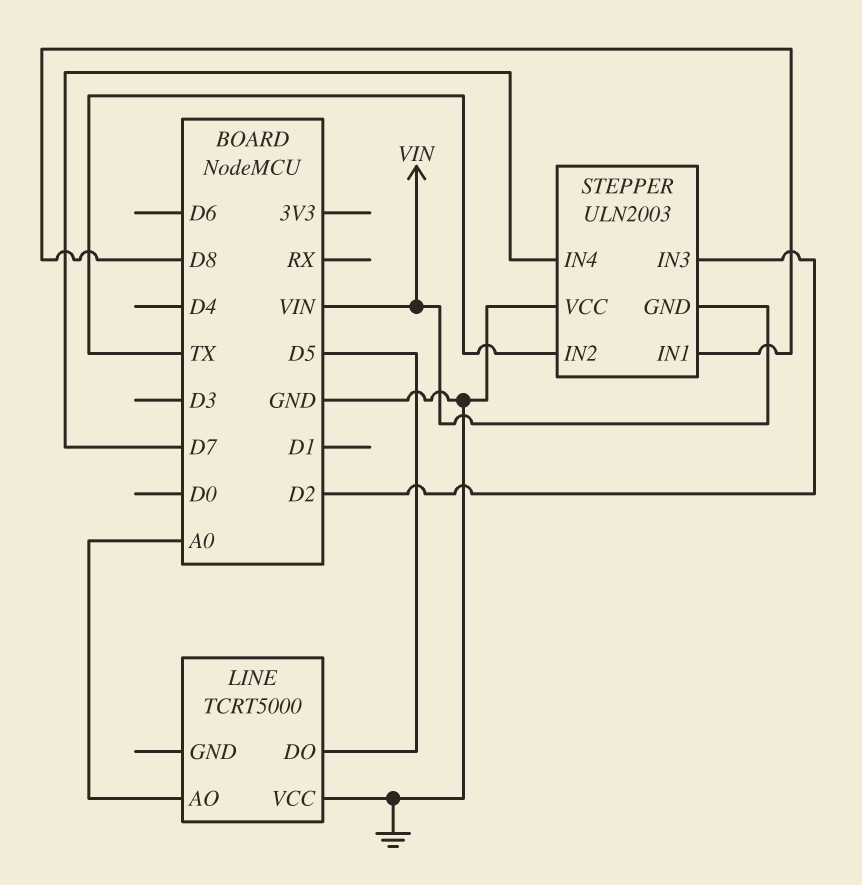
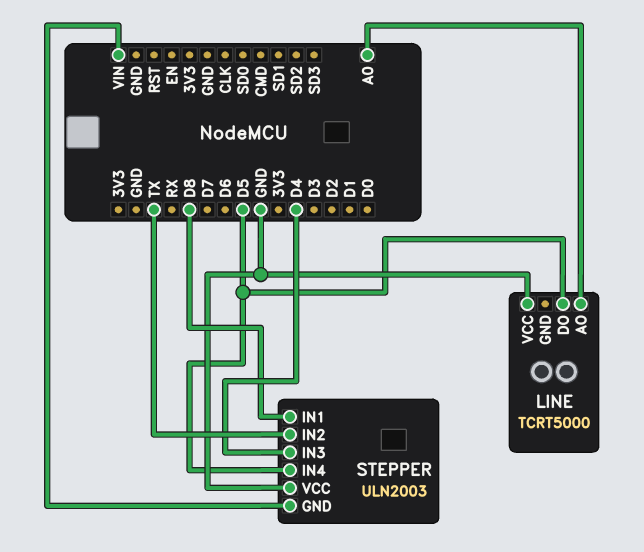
STEPPER pin IN3: D2 -> D4
STEPPER pin IN4: D7 -> D5

